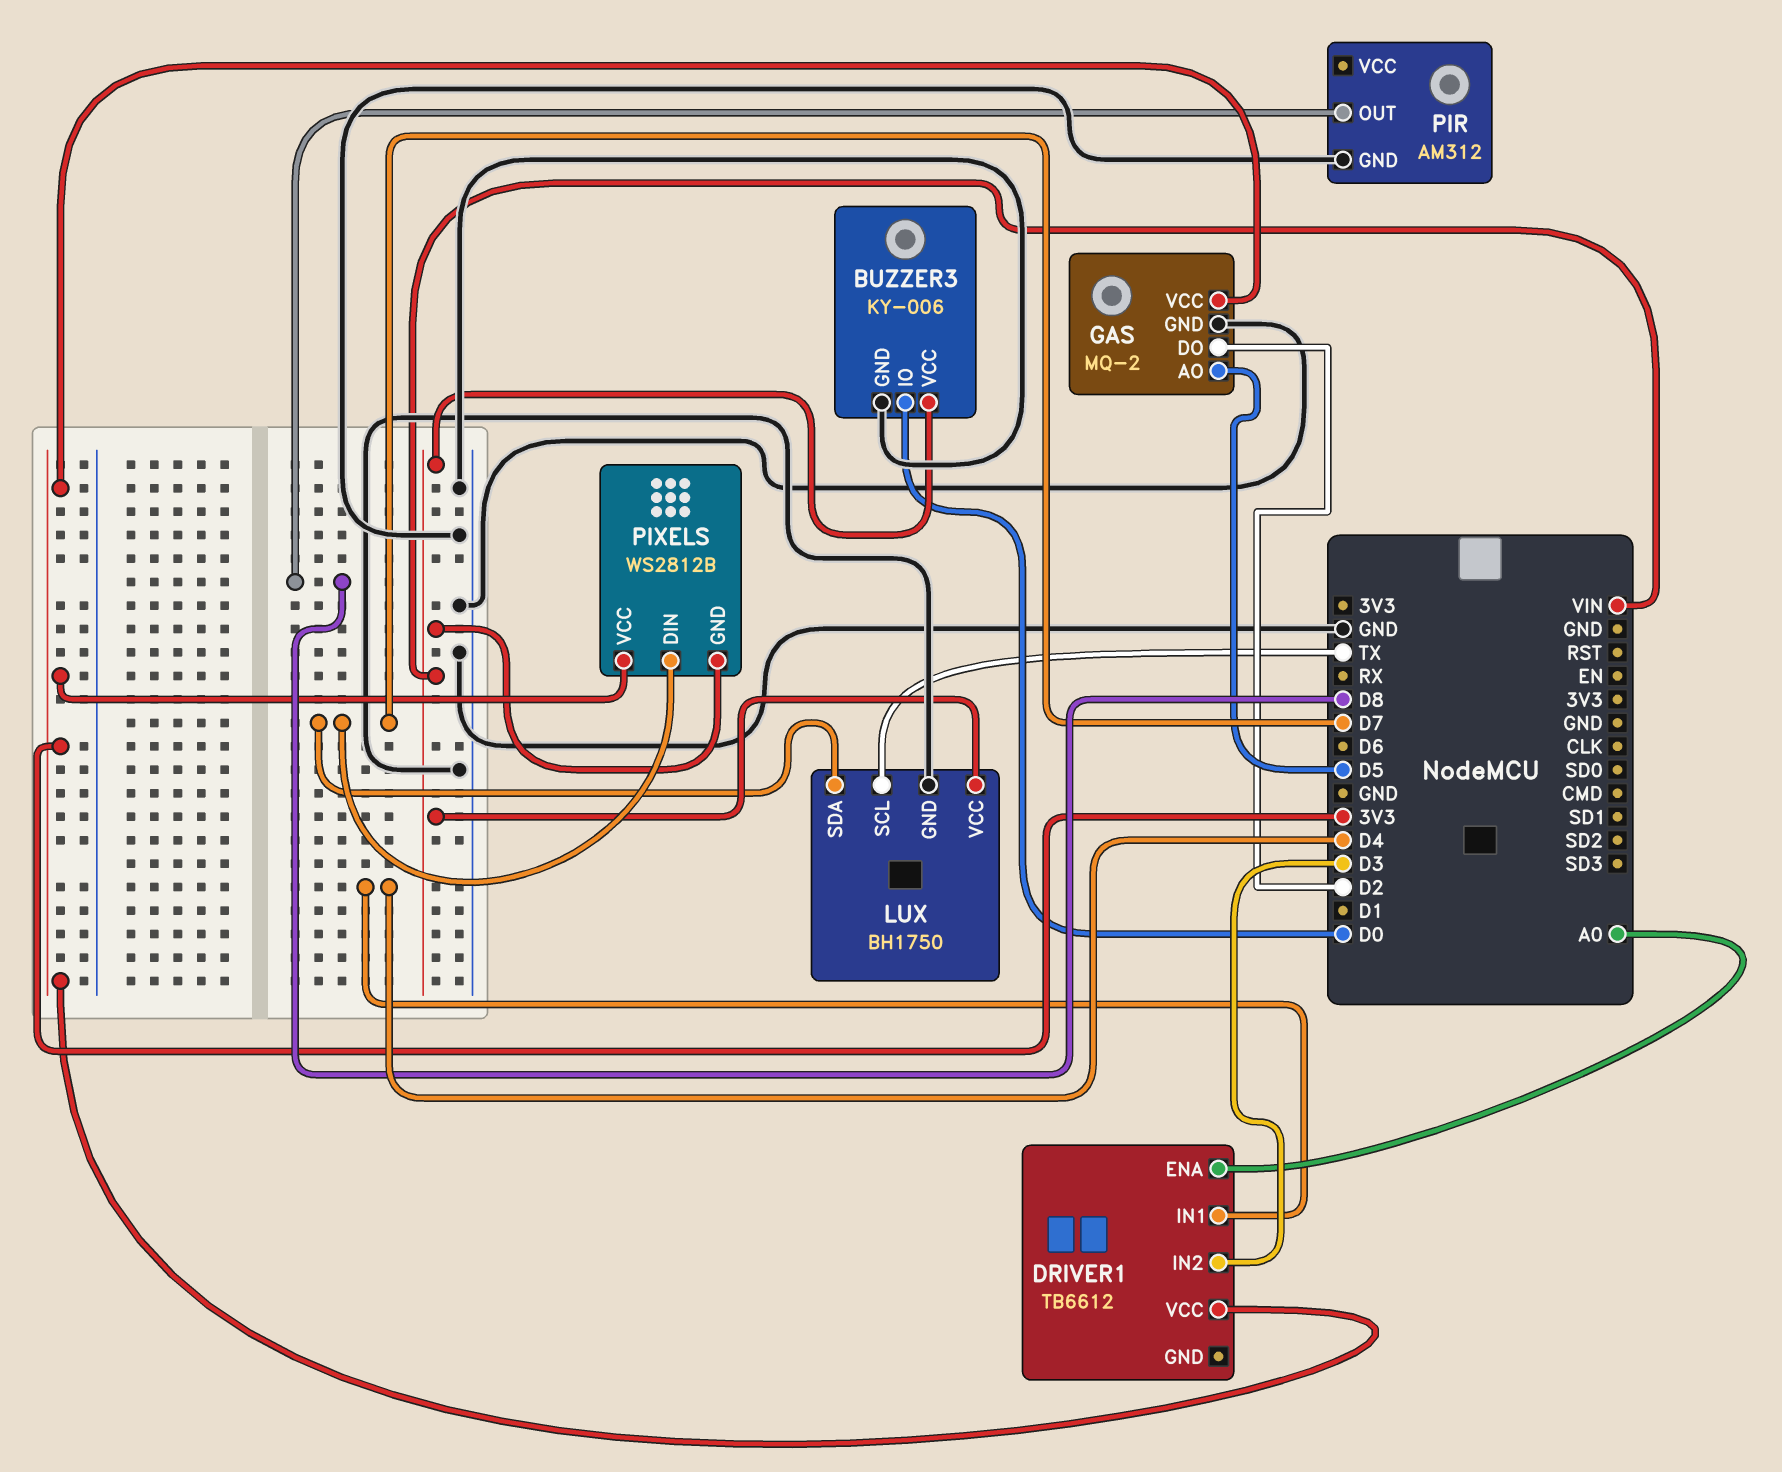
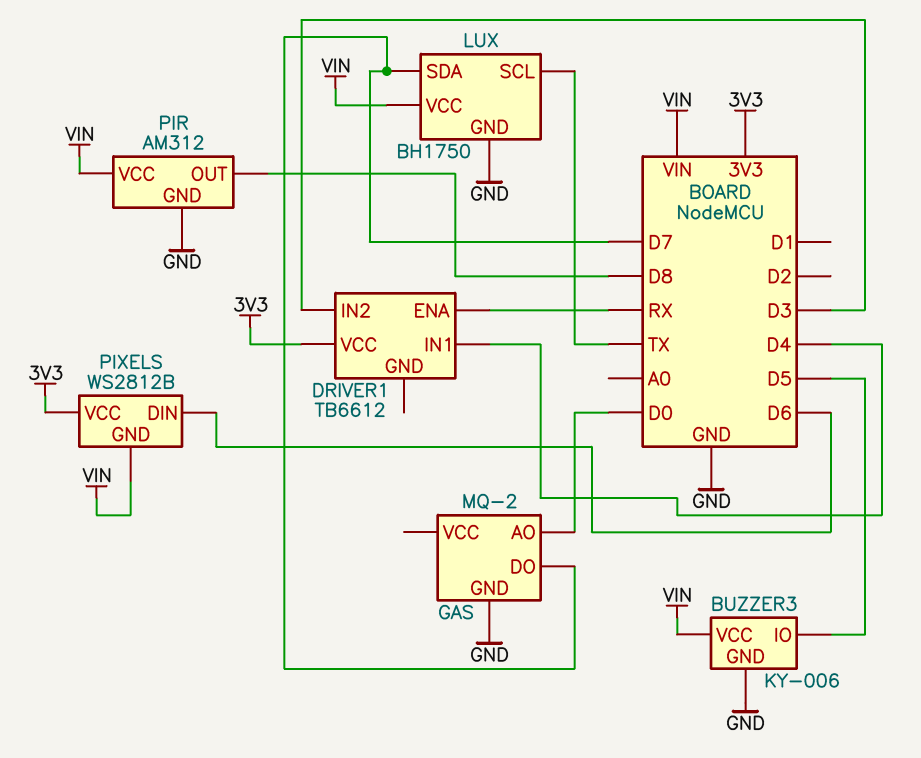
BUZZER3 pin IO: D0 -> D5
DRIVER1 pin ENA: A0 -> RX
GAS pin AO: D5 -> D0
GAS pin DO: D2 -> D7
GAS pin VCC: 3V3 -> none
PIR pin VCC: none -> VIN
PIXELS pin DIN: D7 -> D6

